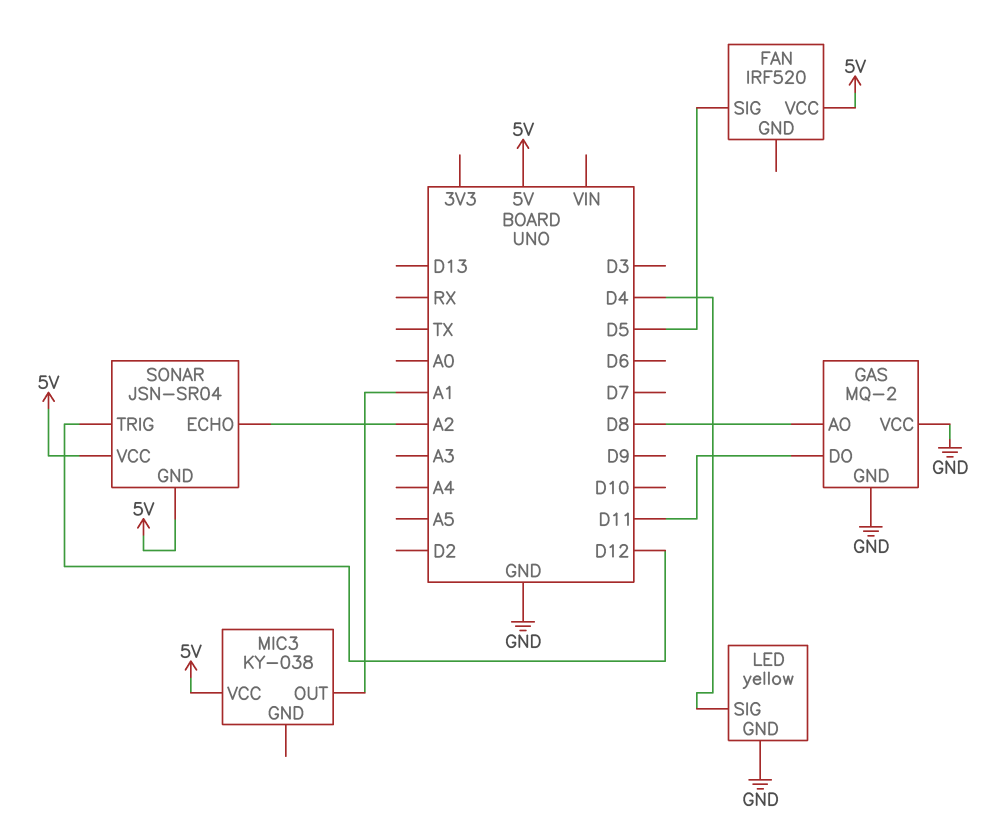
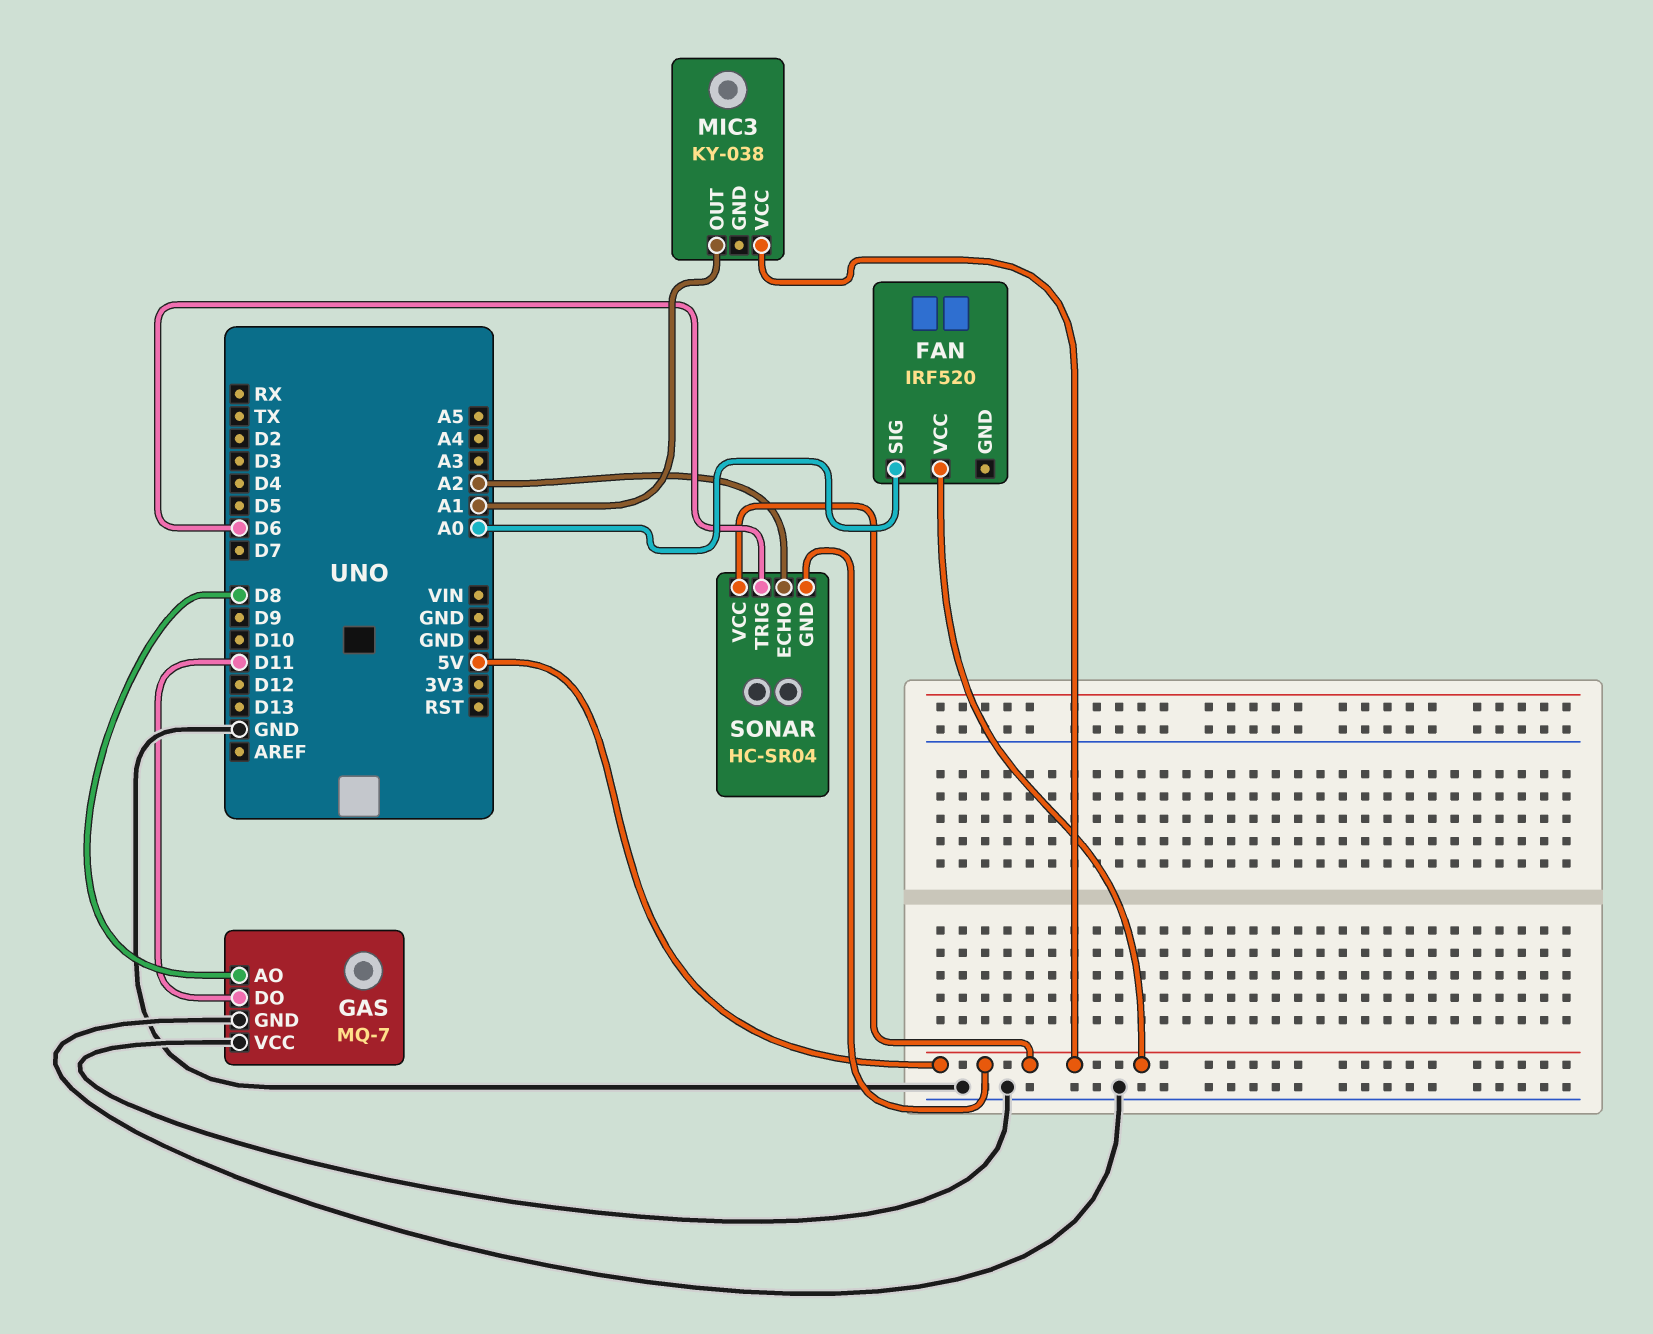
FAN pin SIG: D5 -> A0
GAS: MQ-2 -> MQ-7
LED: yellow -> none
LED pin GND: GND -> none
LED pin SIG: D4 -> none
SONAR: JSN-SR04 -> HC-SR04
SONAR pin TRIG: D12 -> D6

